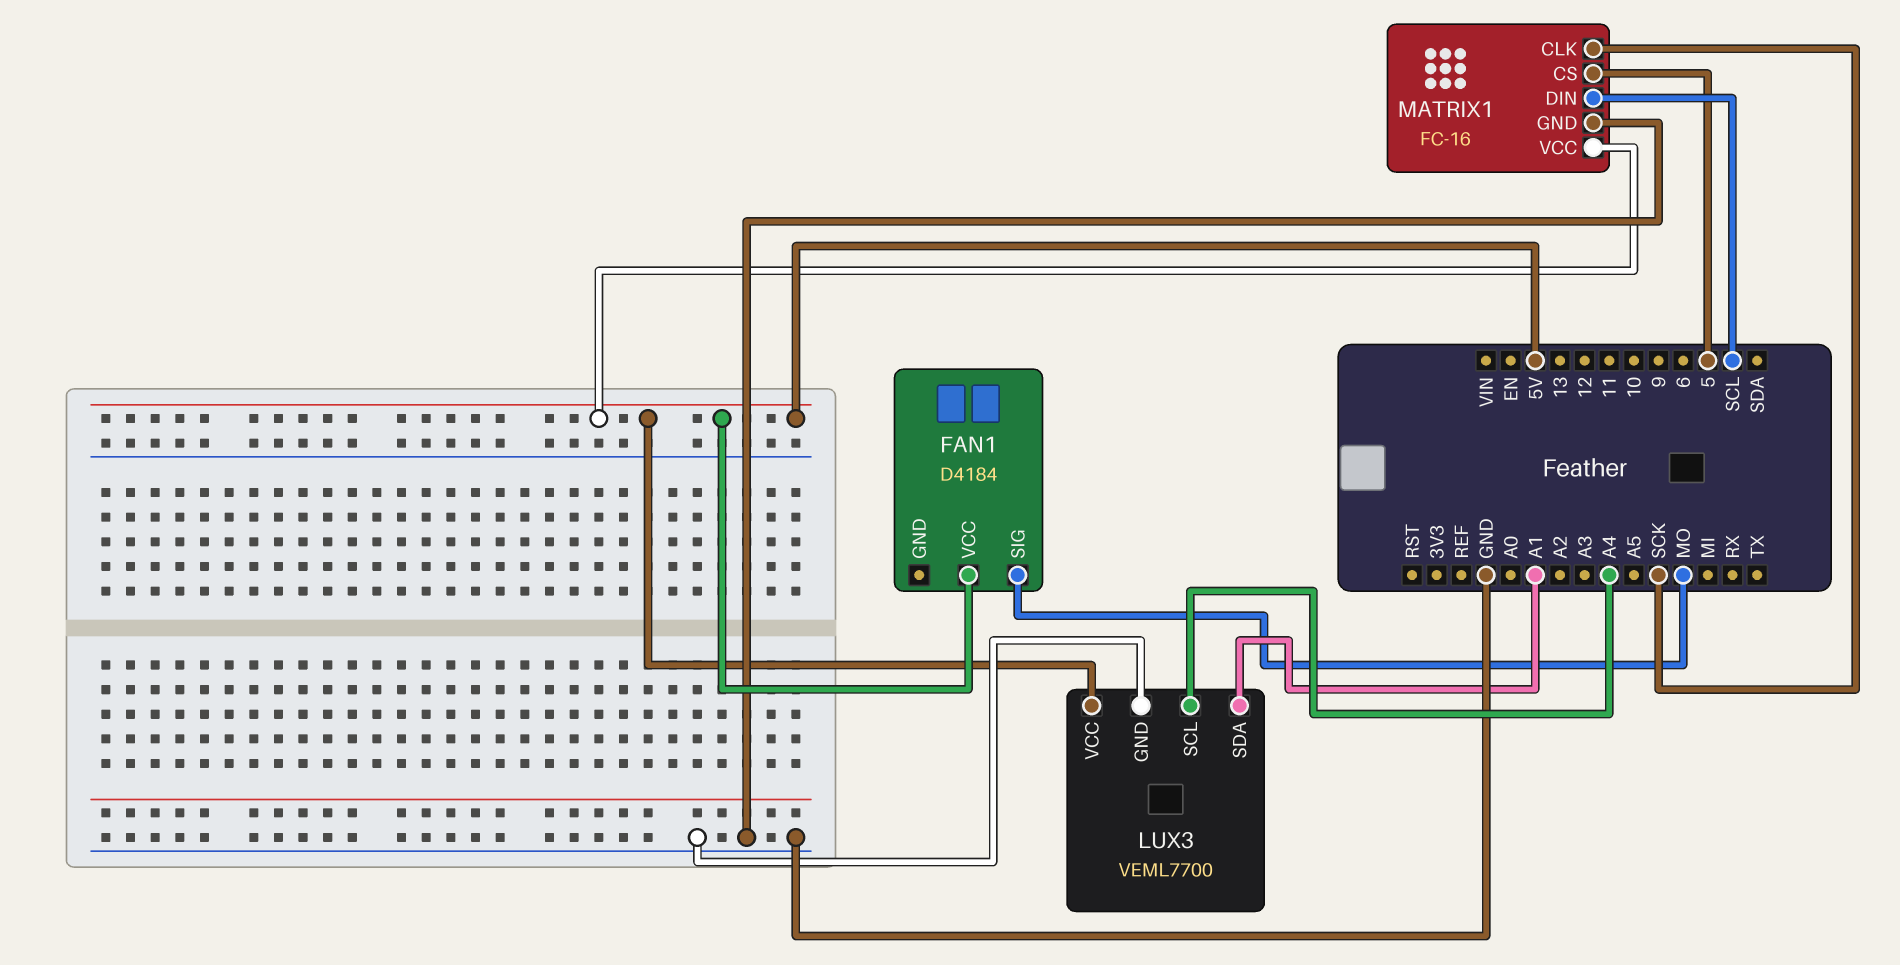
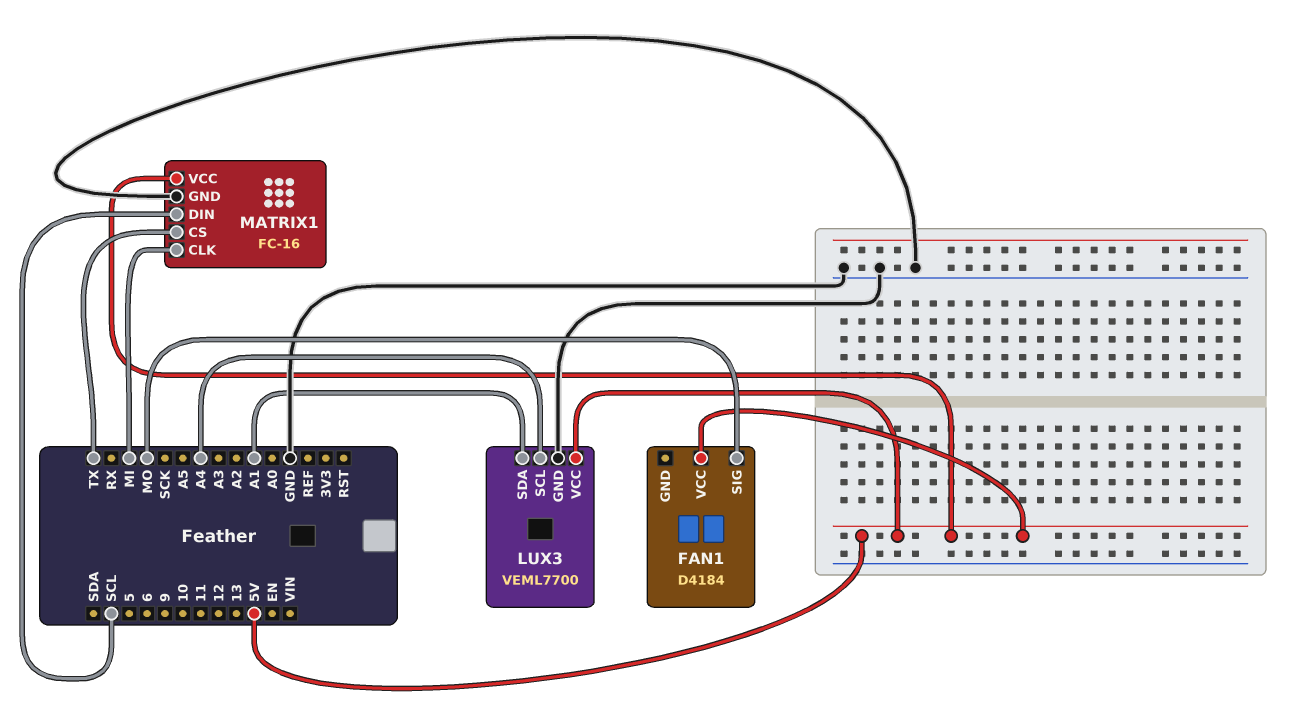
MATRIX1 pin CLK: SCK -> MI
MATRIX1 pin CS: 5 -> TX

